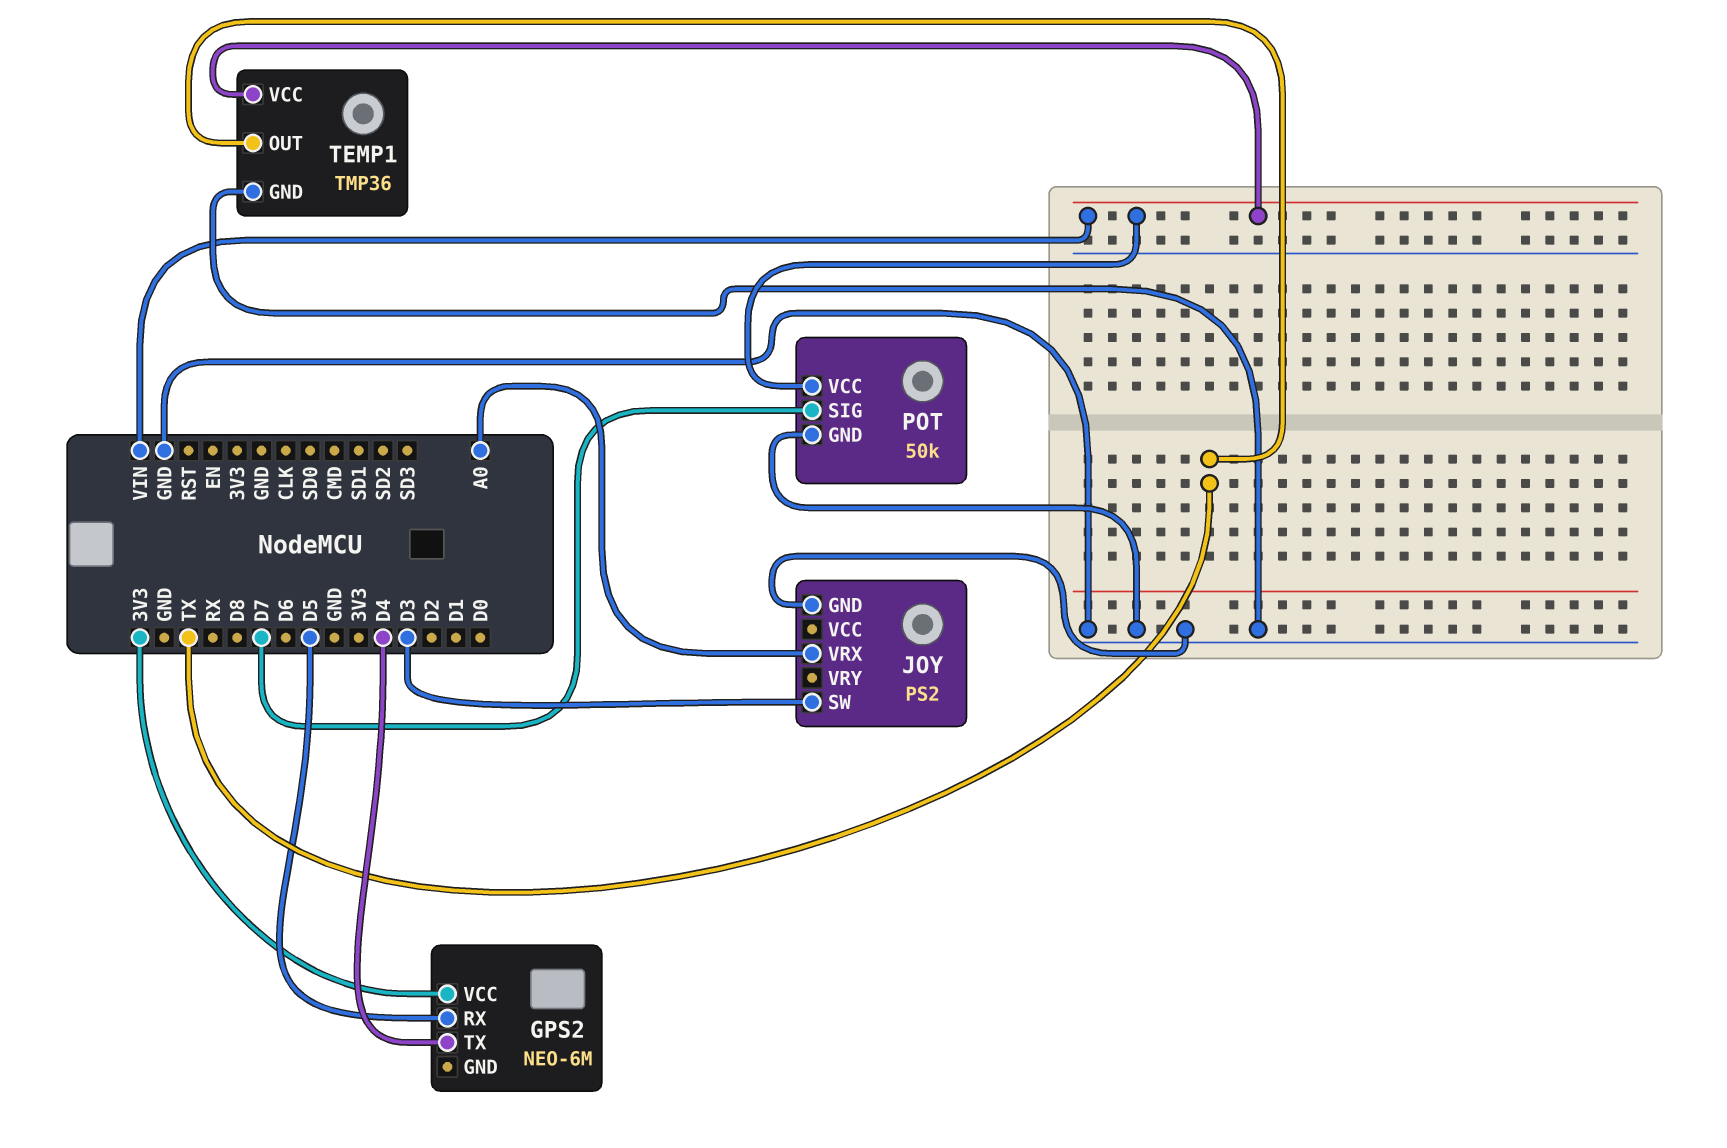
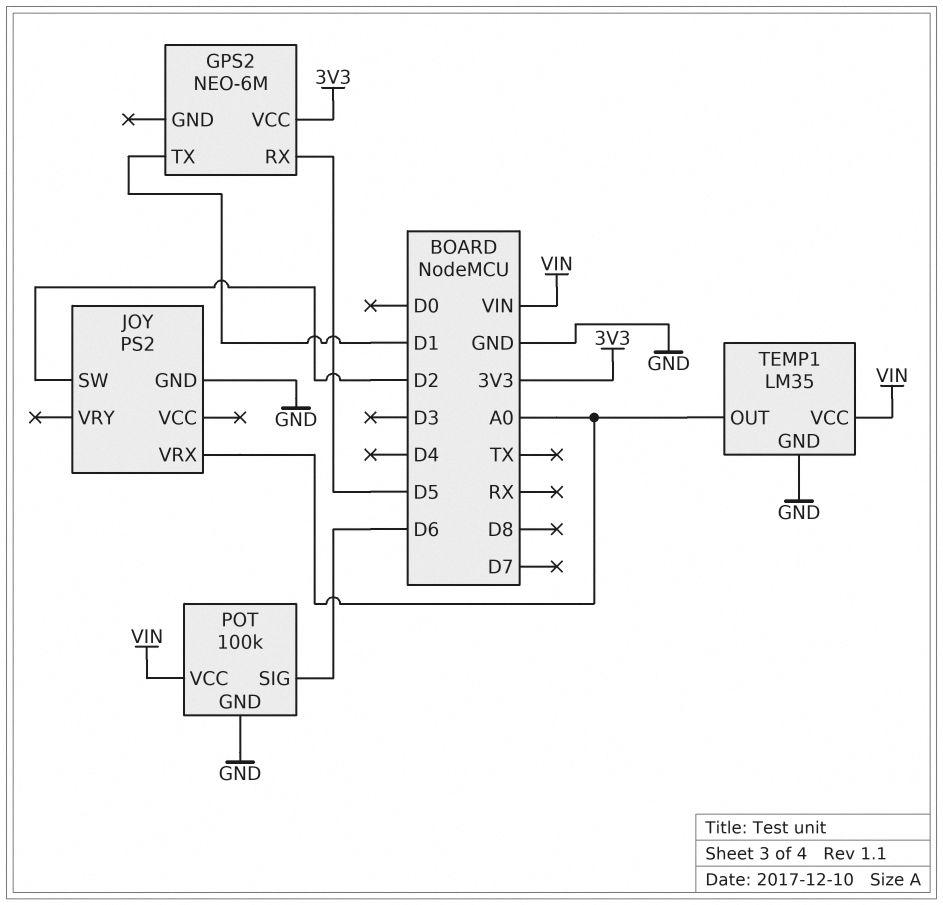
GPS2 pin TX: D4 -> D1
JOY pin SW: D3 -> D2
POT: 50k -> 100k
POT pin SIG: D7 -> D6
TEMP1: TMP36 -> LM35
TEMP1 pin OUT: TX -> A0

